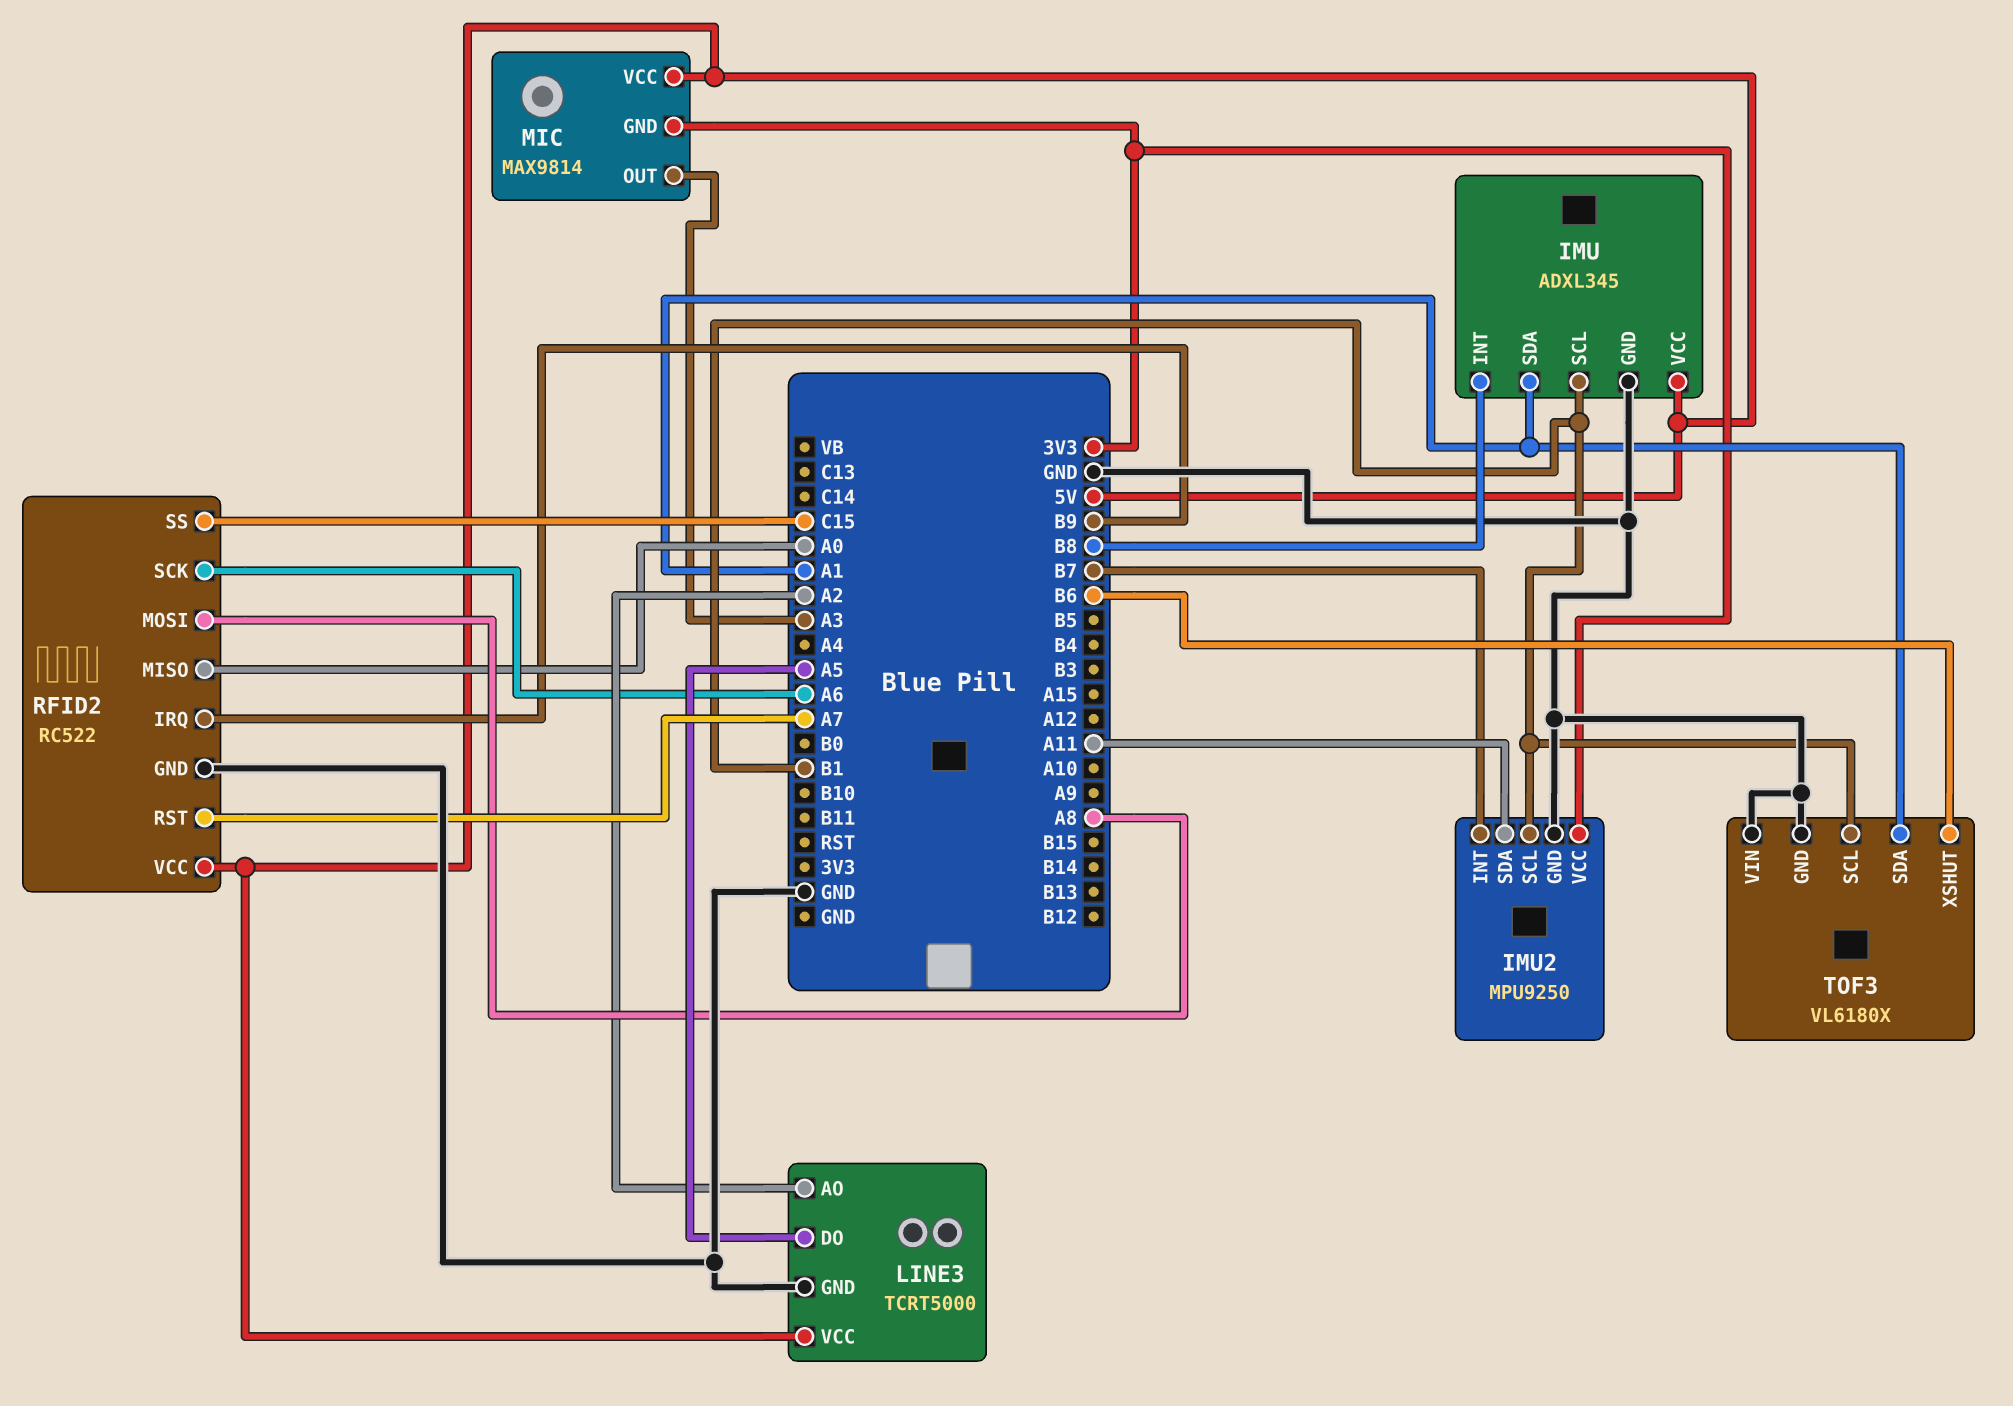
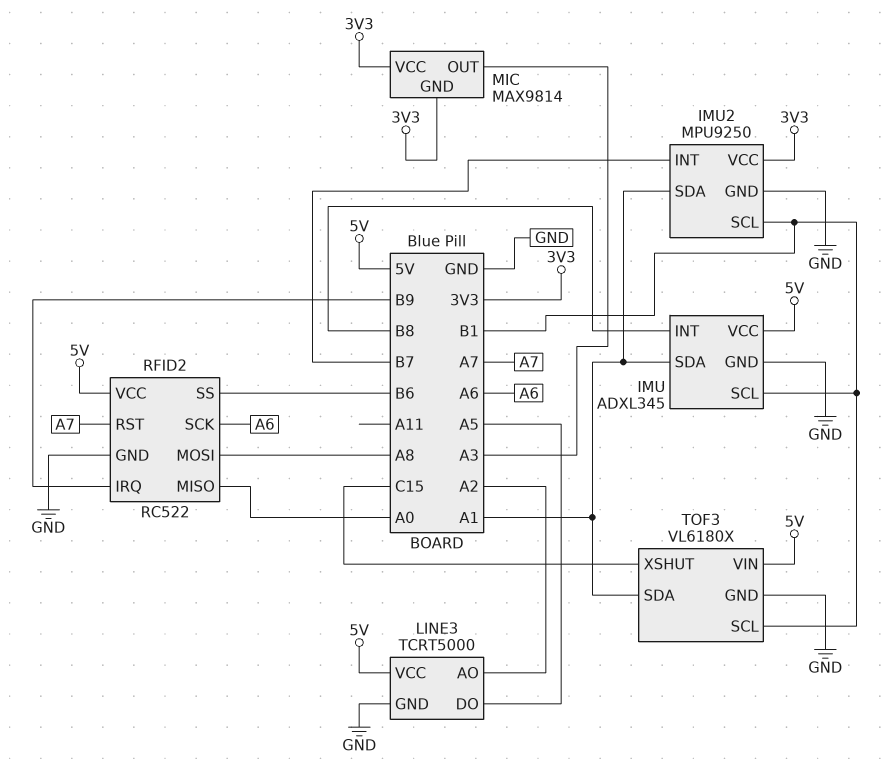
IMU2 pin SDA: A11 -> A1
MIC pin VCC: 5V -> 3V3
RFID2 pin SS: C15 -> B6
TOF3 pin VIN: GND -> 5V
TOF3 pin XSHUT: B6 -> C15

